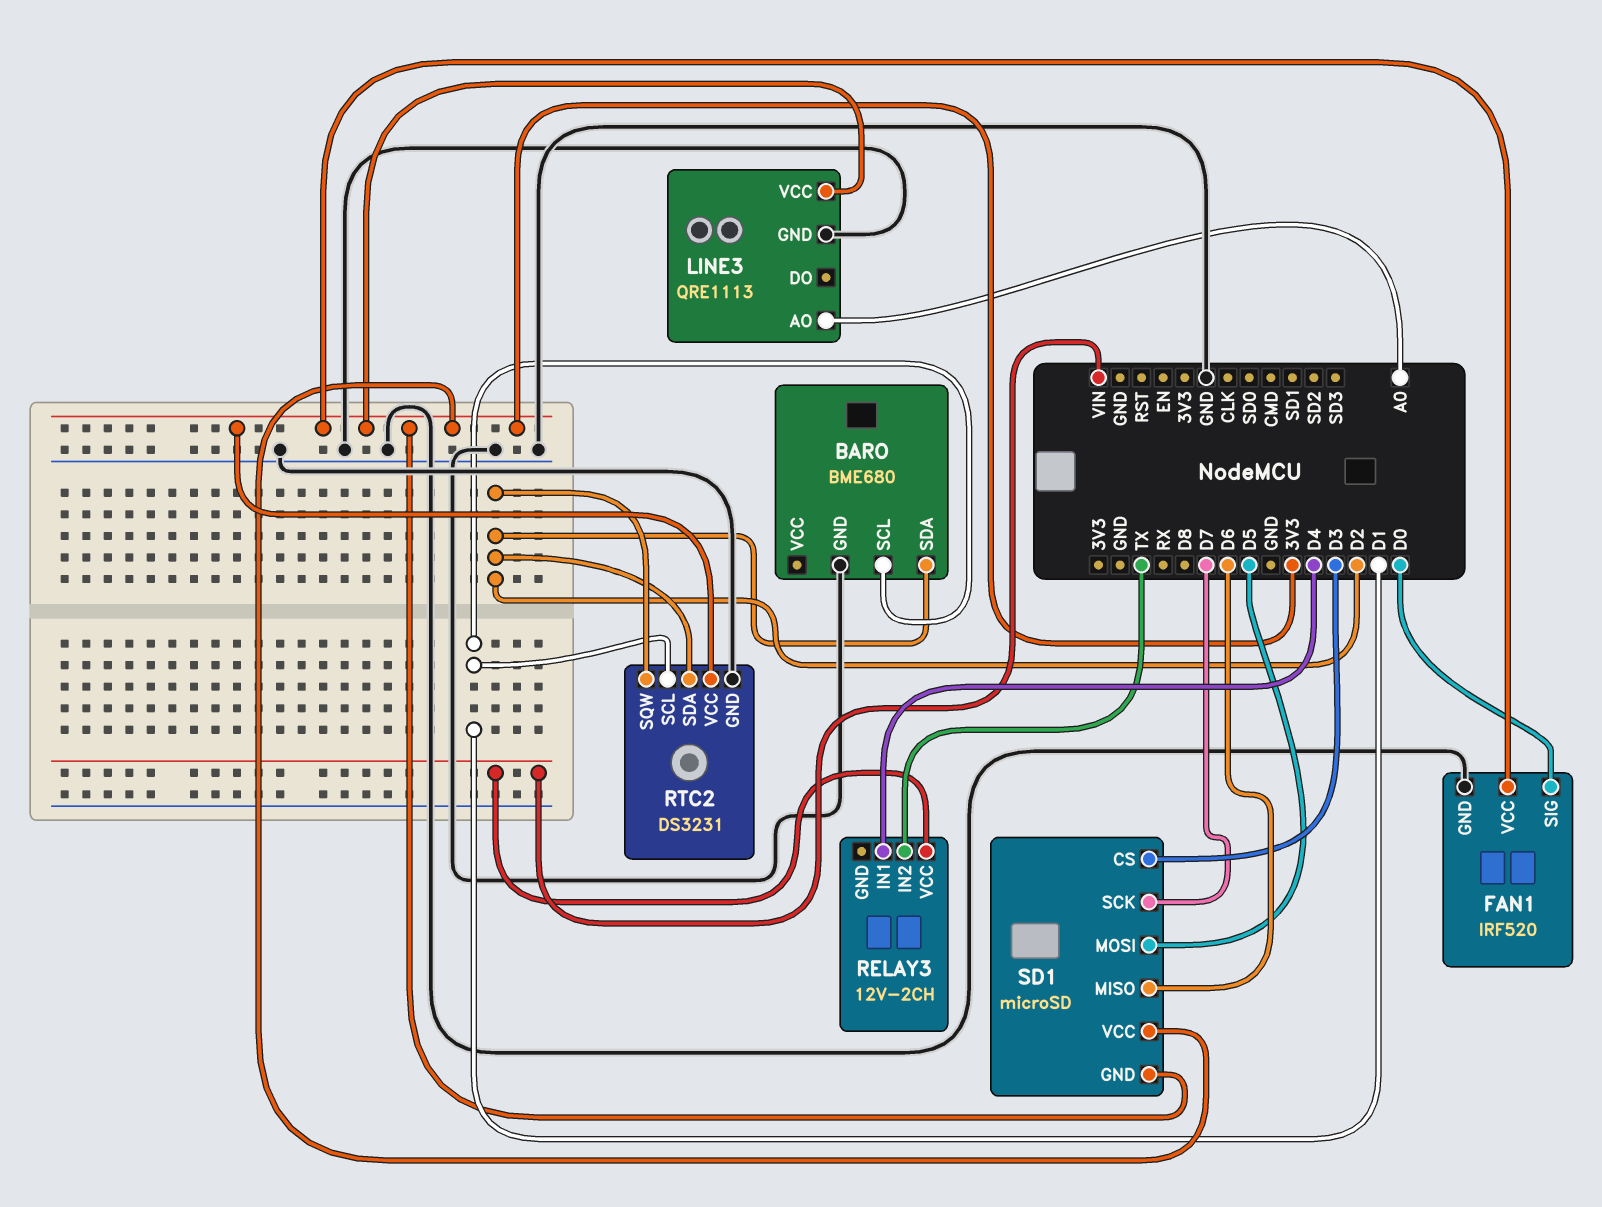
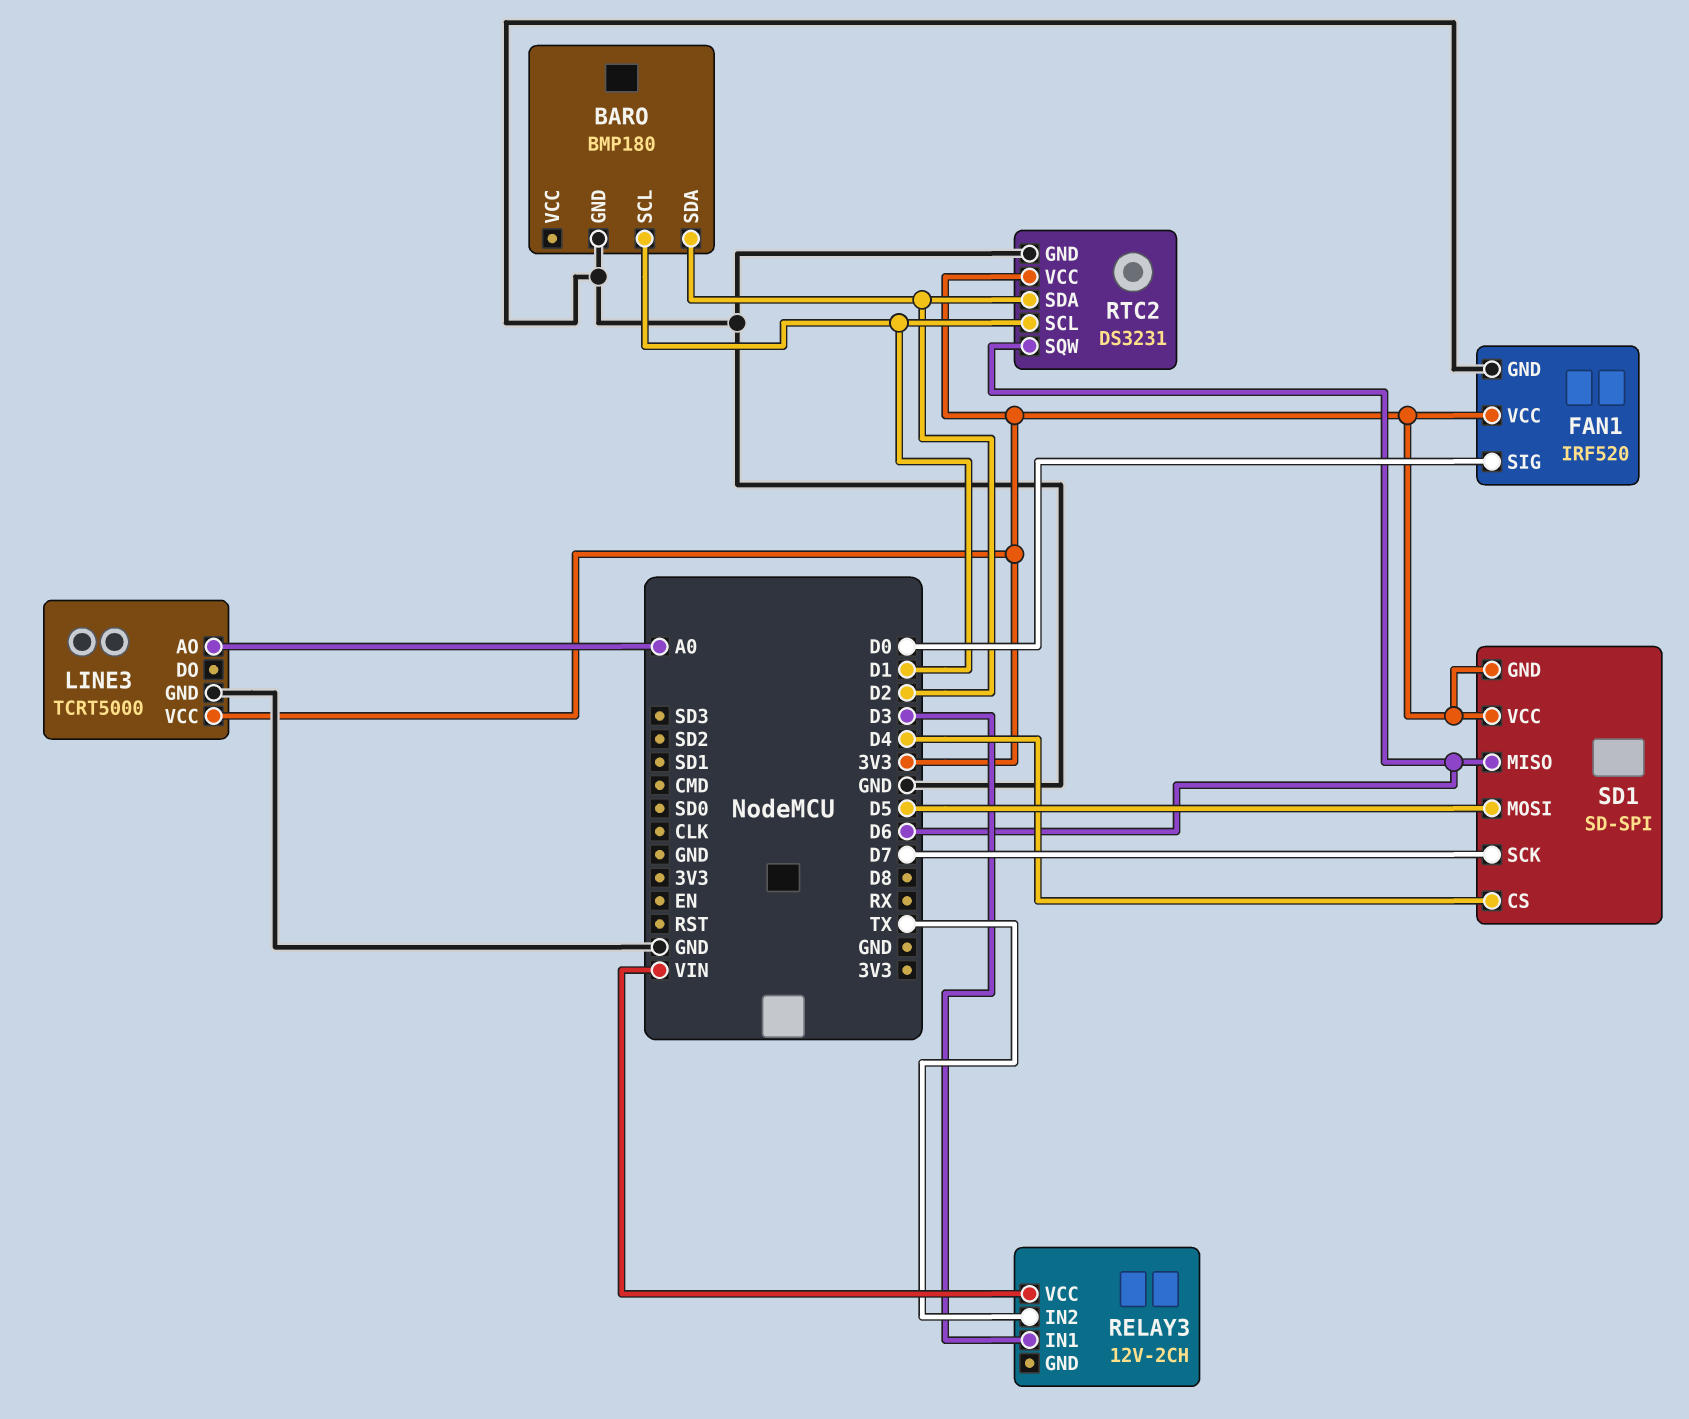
BARO: BME680 -> BMP180
LINE3: QRE1113 -> TCRT5000
RELAY3 pin IN1: D4 -> D3
RTC2 pin SQW: D2 -> D6
SD1: microSD -> SD-SPI
SD1 pin CS: D3 -> D4

